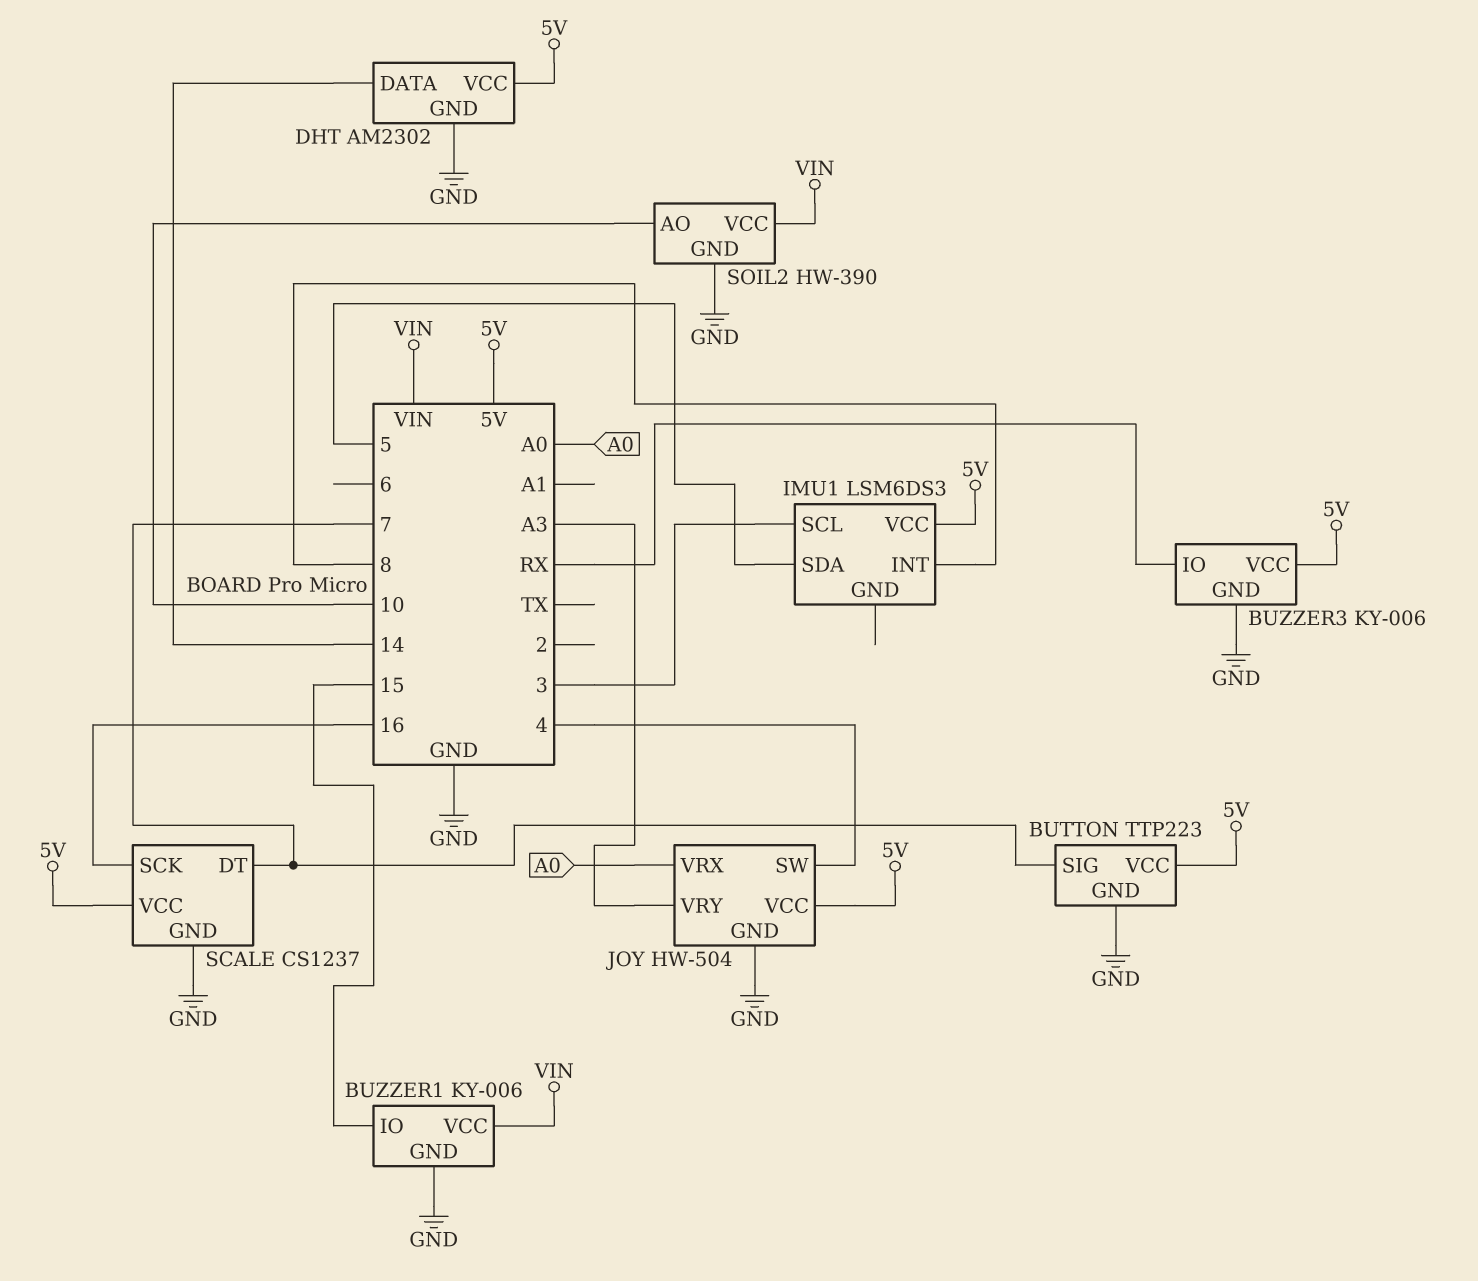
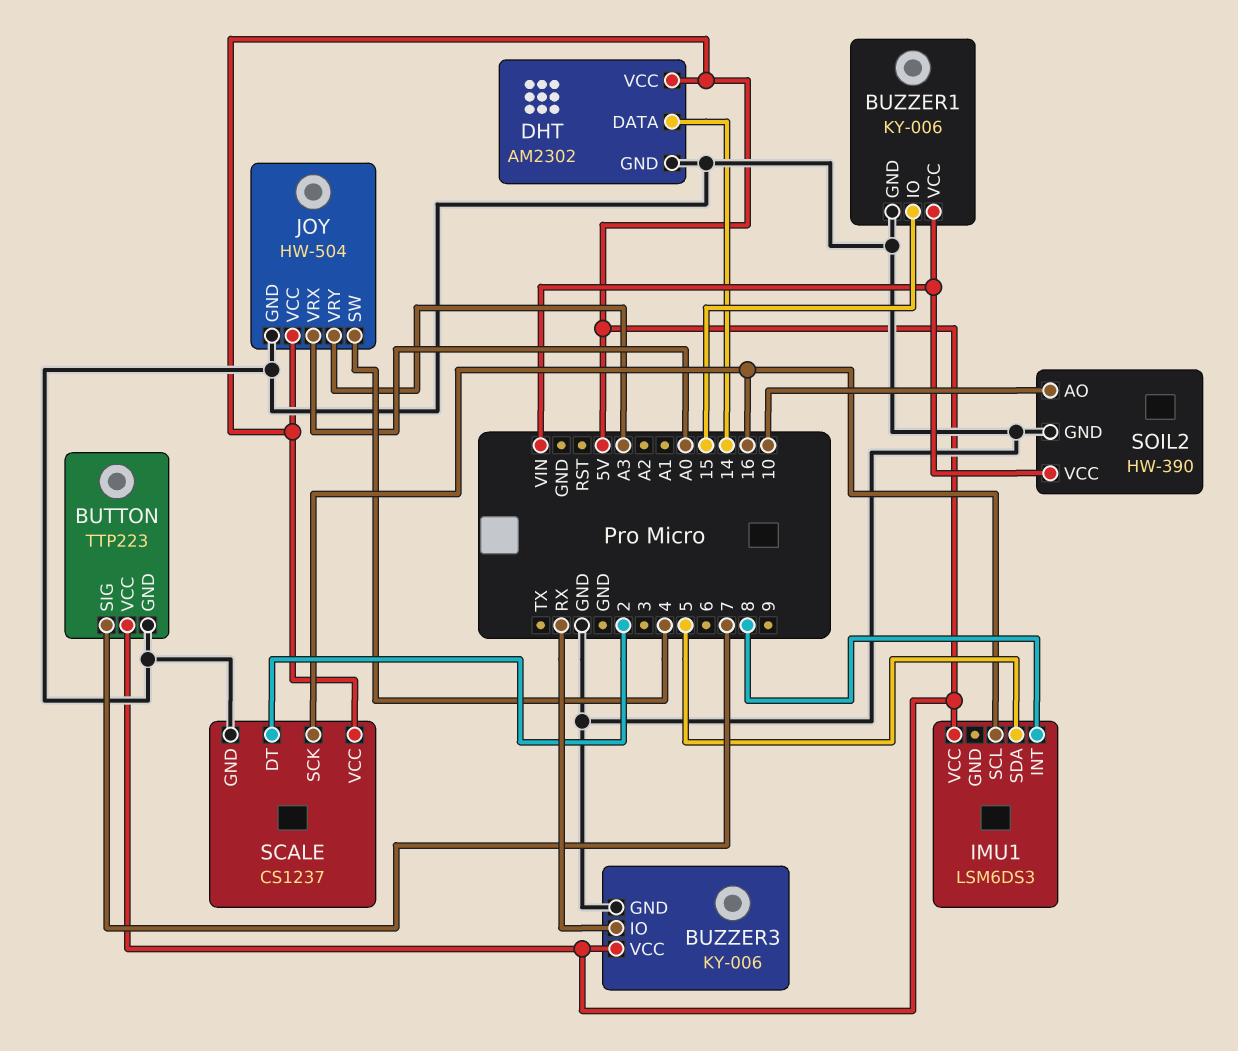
IMU1 pin SCL: 3 -> 16
SCALE pin DT: 7 -> 2

